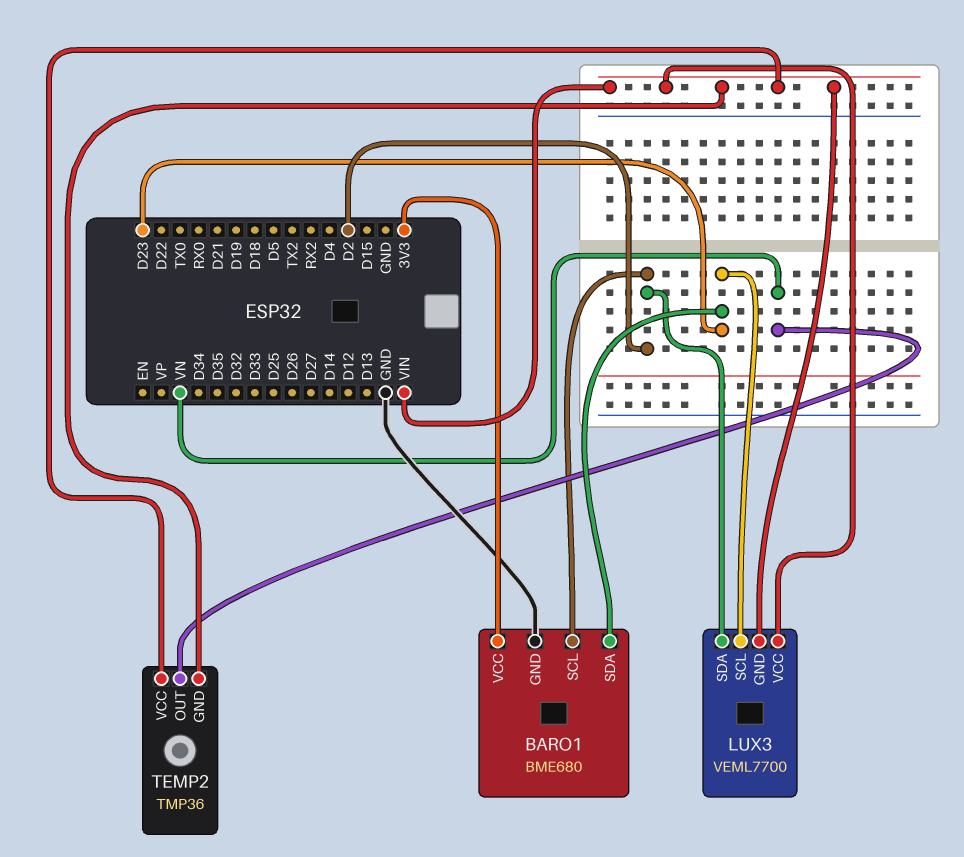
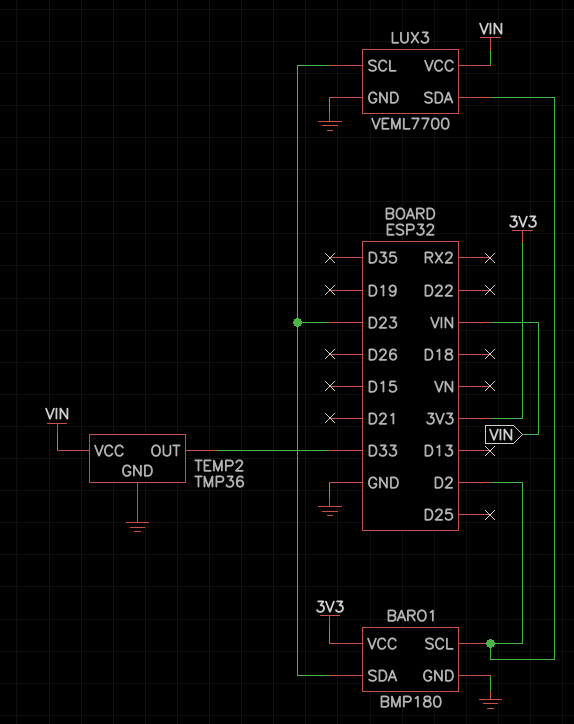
BARO1: BME680 -> BMP180
LUX3 pin GND: VIN -> GND
TEMP2 pin GND: VIN -> GND
TEMP2 pin OUT: VN -> D33

